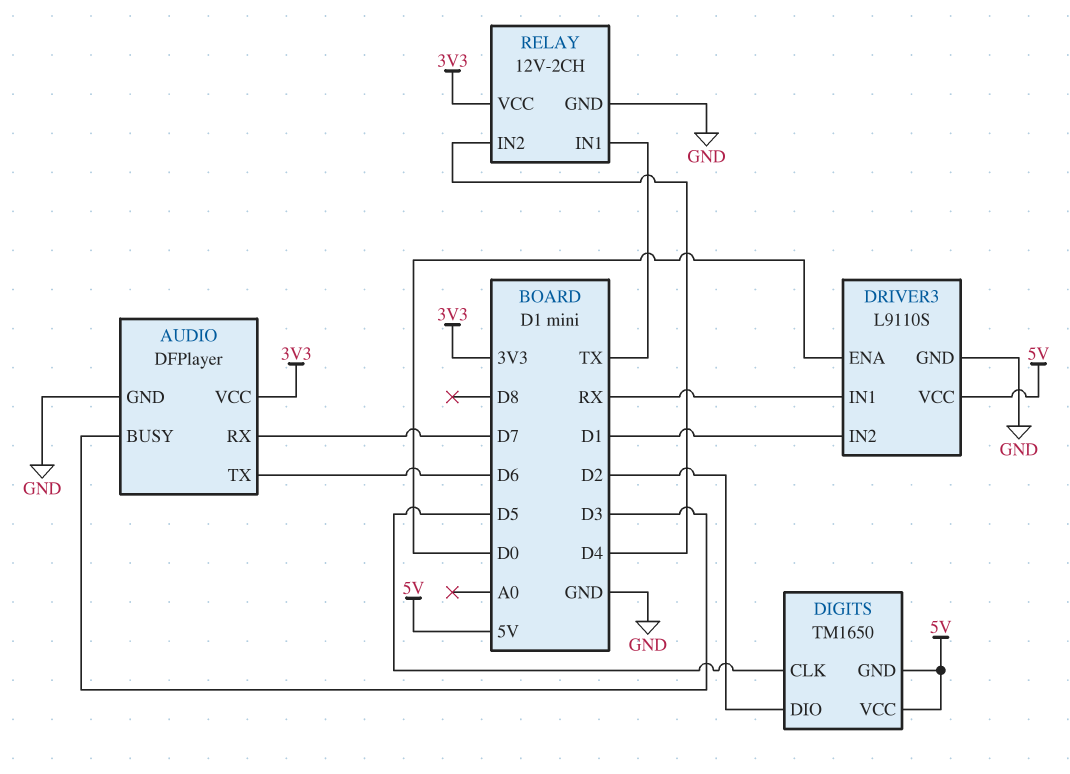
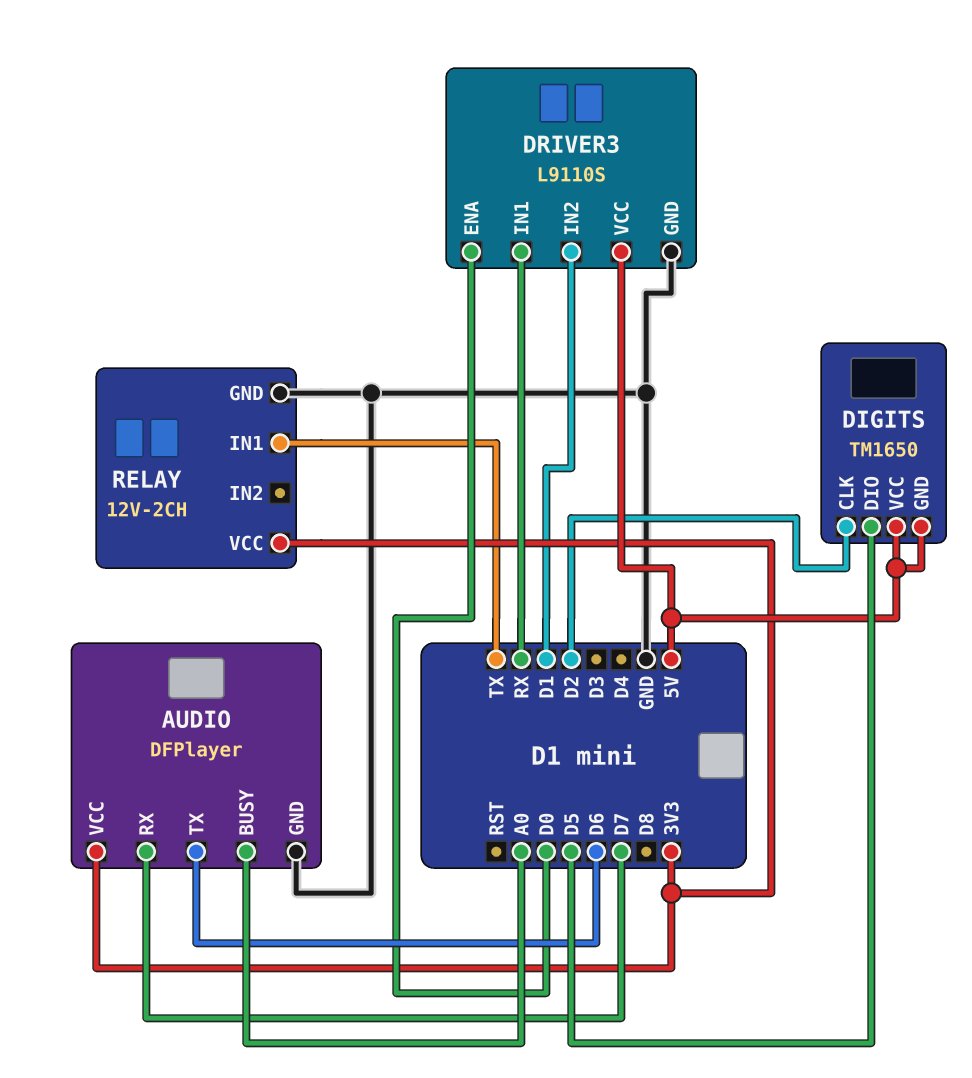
AUDIO pin BUSY: D3 -> A0
DIGITS pin CLK: D5 -> D2
DIGITS pin DIO: D2 -> D5
RELAY pin IN2: D4 -> none

